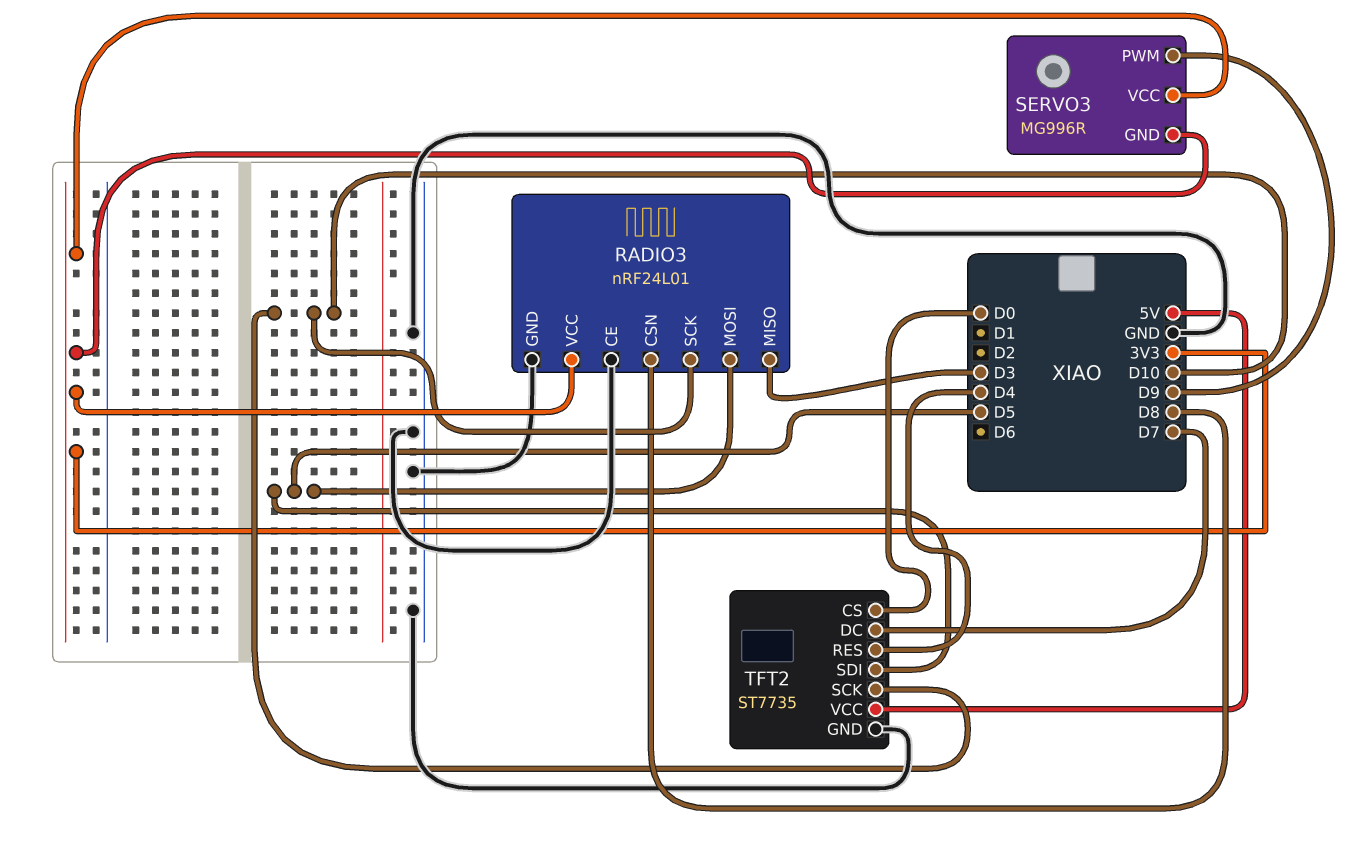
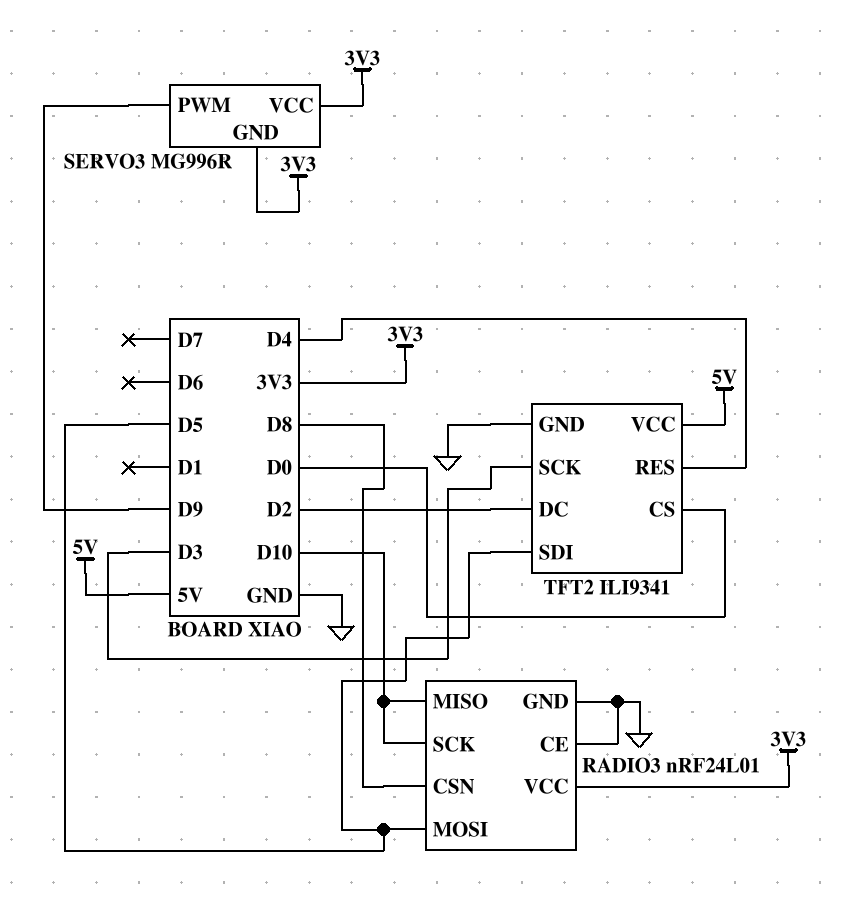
RADIO3 pin MISO: D3 -> D10
TFT2: ST7735 -> ILI9341
TFT2 pin DC: D7 -> D2
TFT2 pin SCK: D10 -> D3

